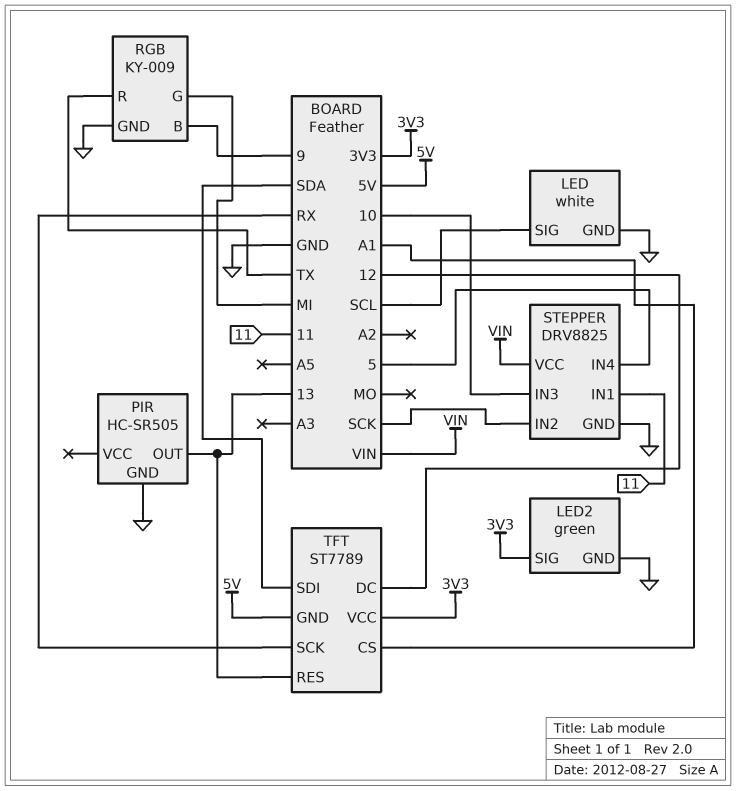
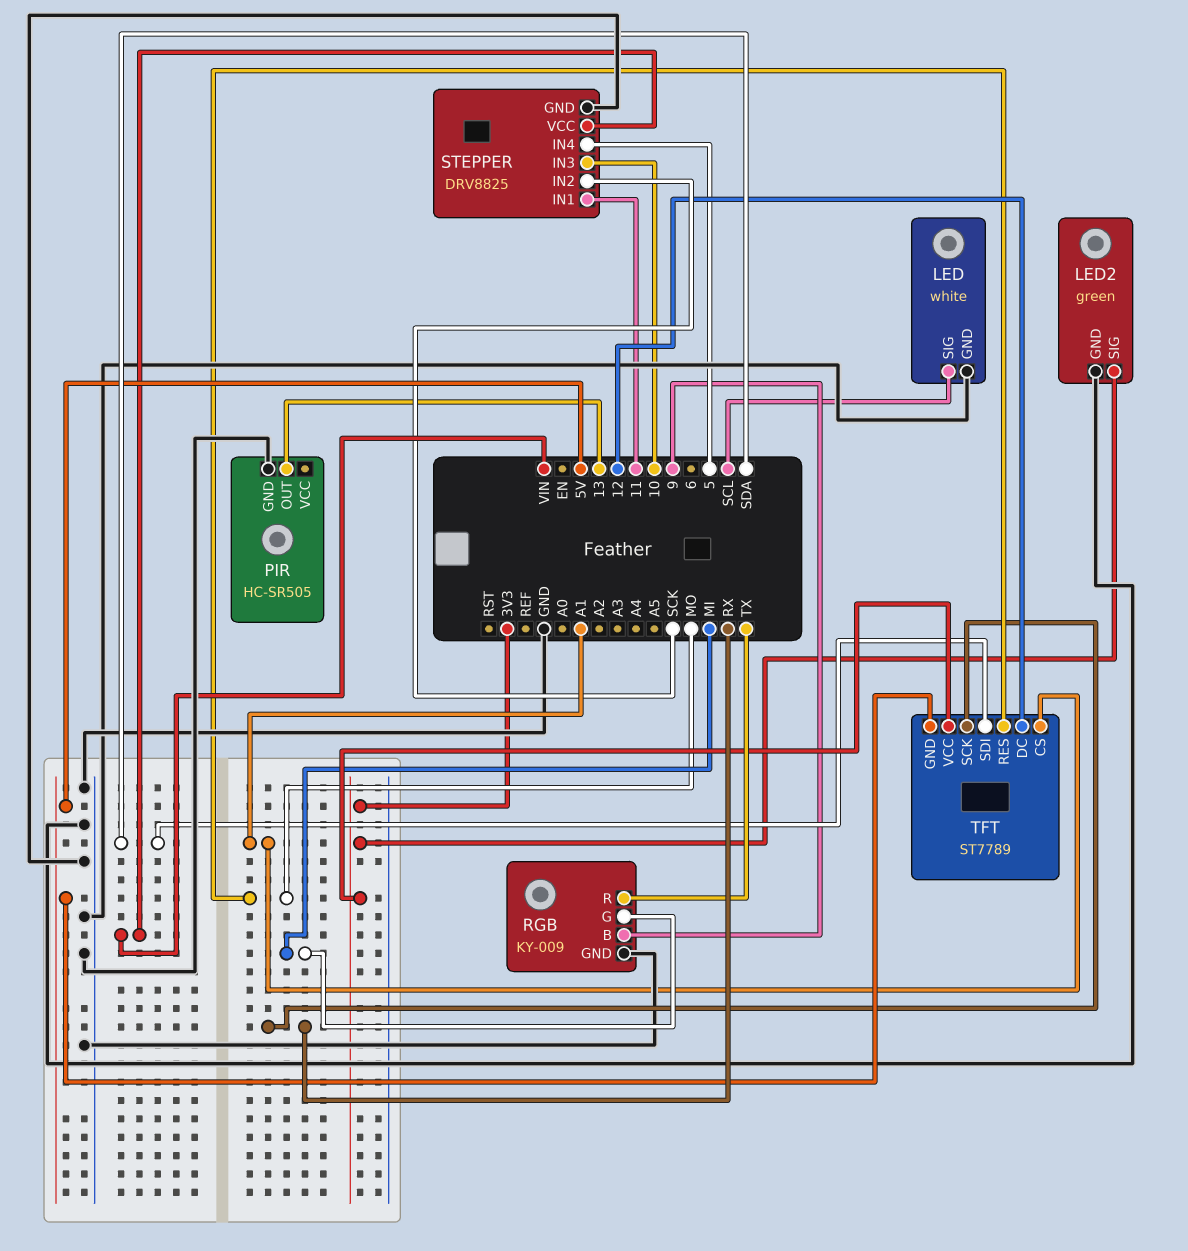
TFT pin RES: 13 -> MO

